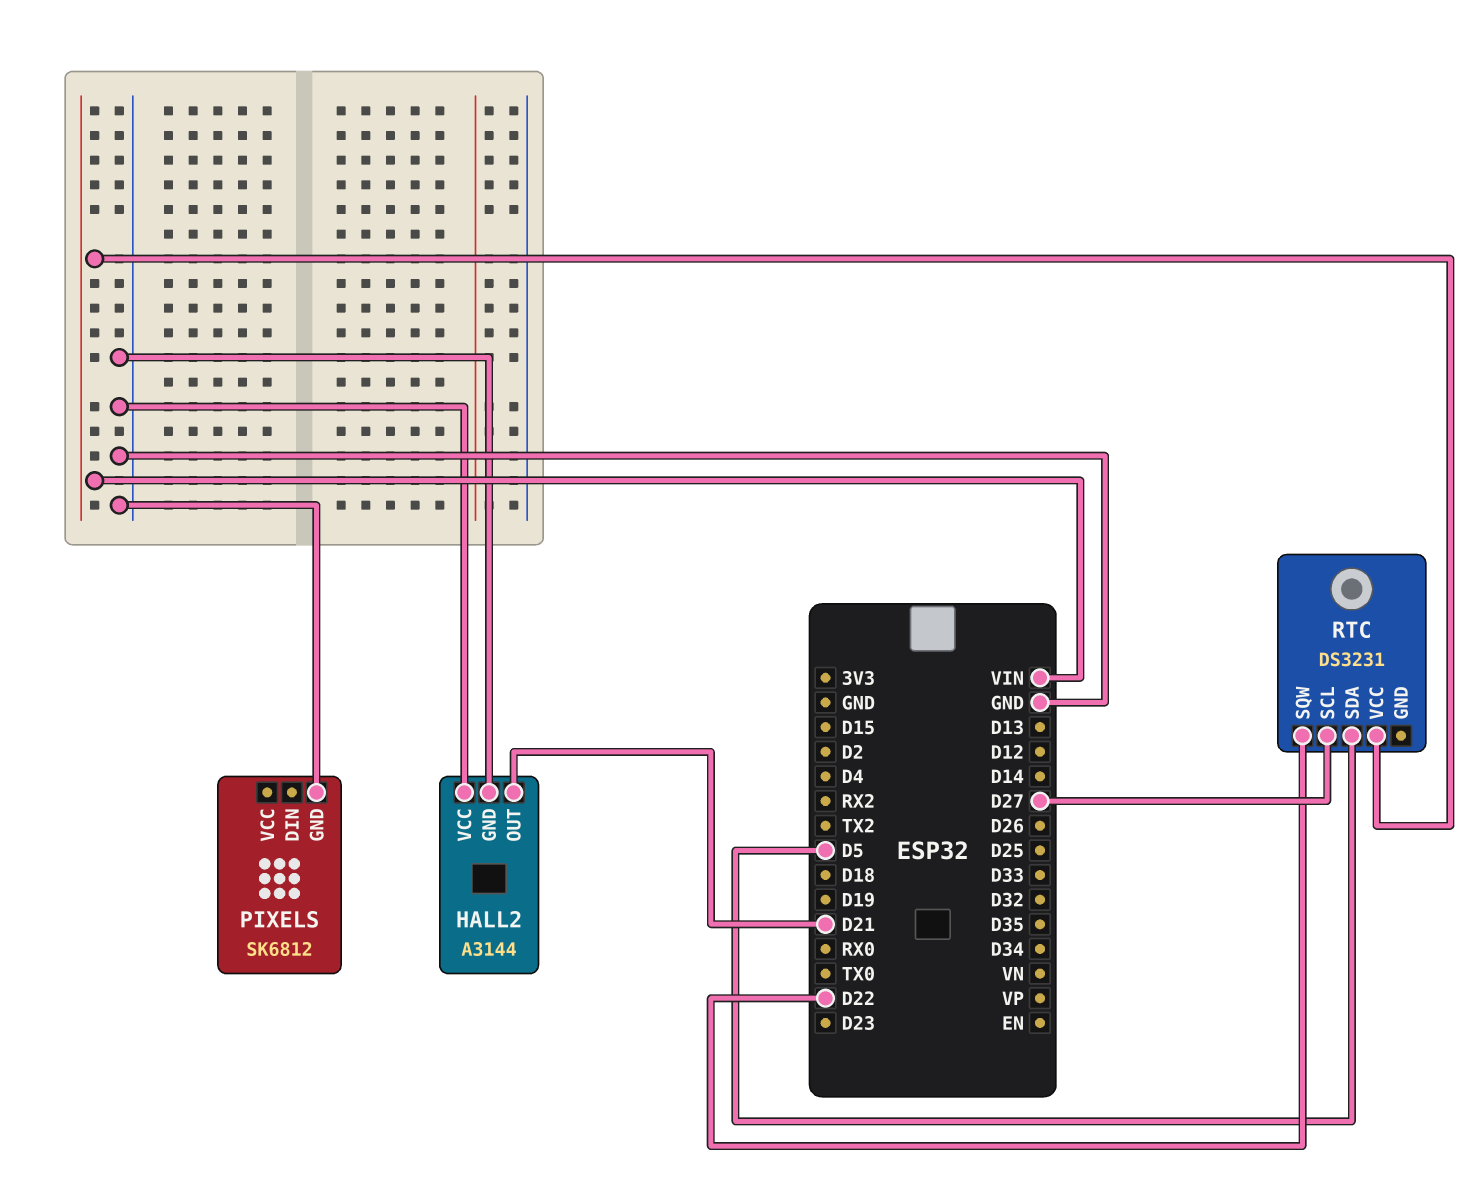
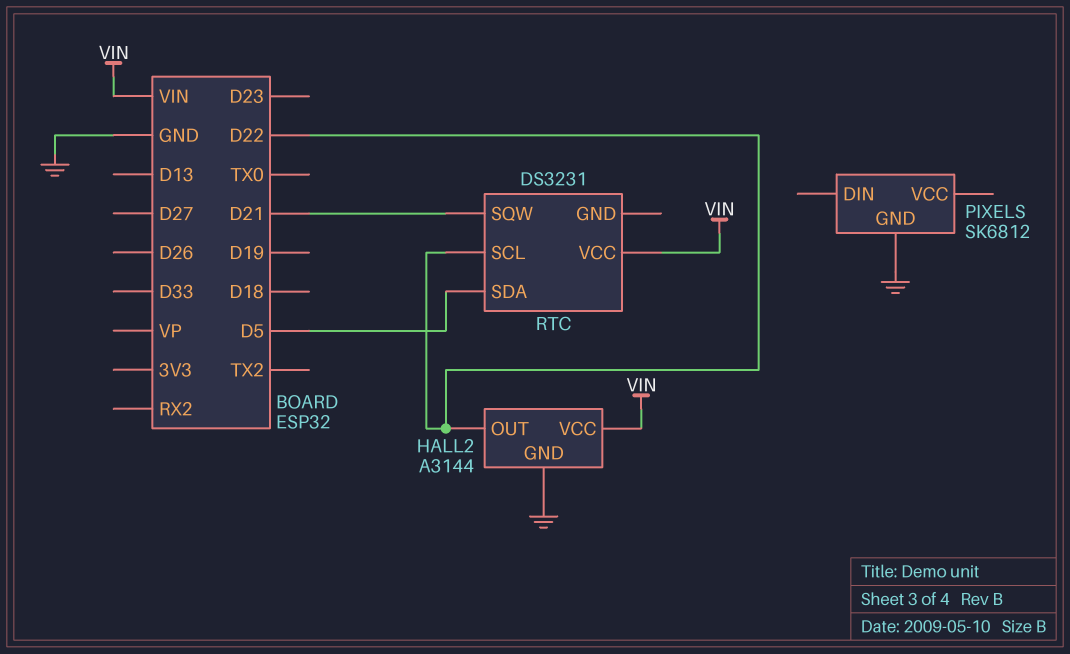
HALL2 pin OUT: D21 -> D22
HALL2 pin VCC: GND -> VIN
RTC pin SCL: D27 -> D22
RTC pin SQW: D22 -> D21

